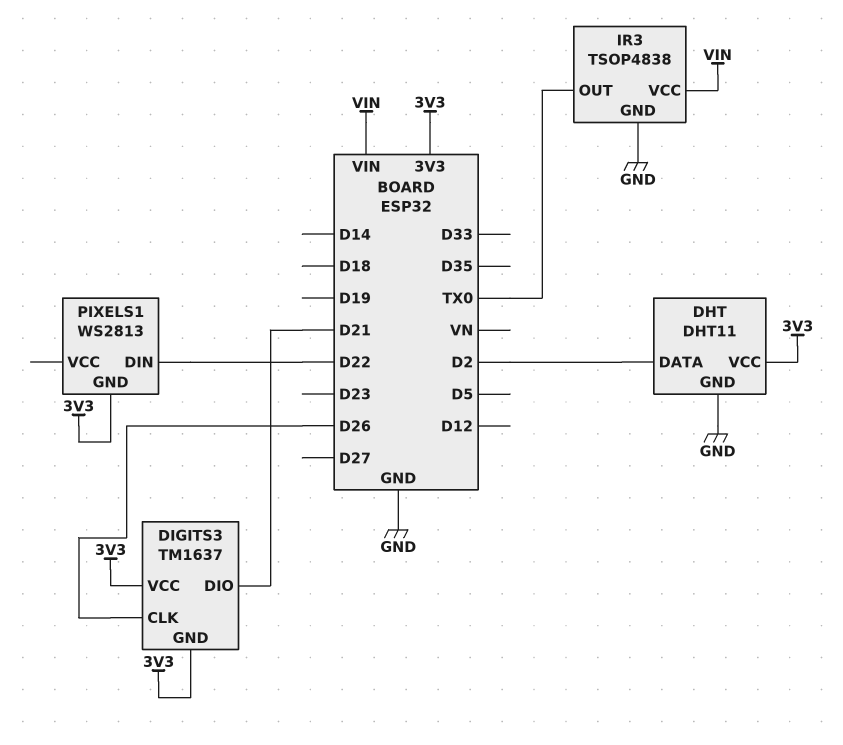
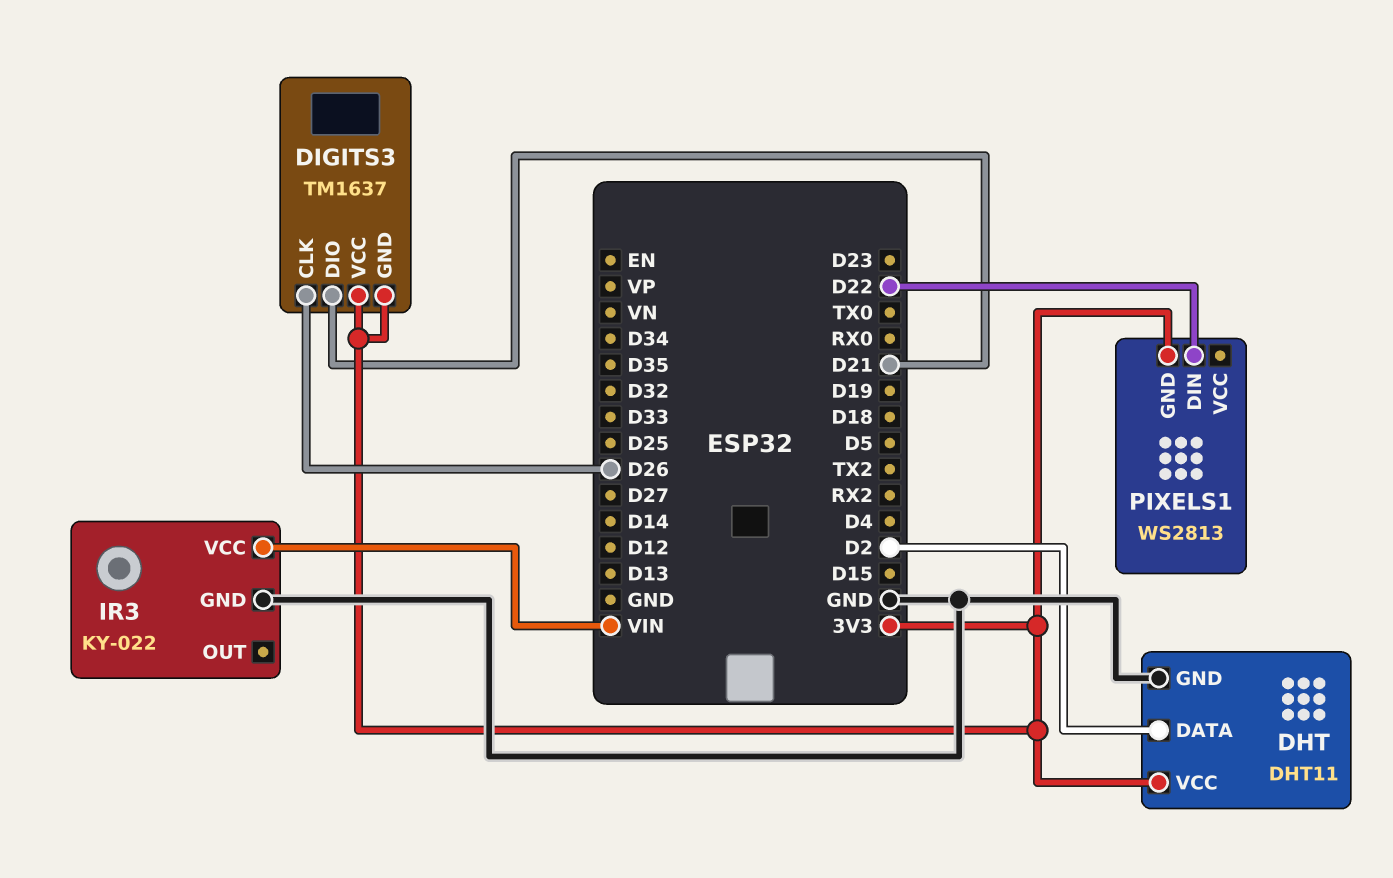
IR3: TSOP4838 -> KY-022
IR3 pin OUT: TX0 -> none

